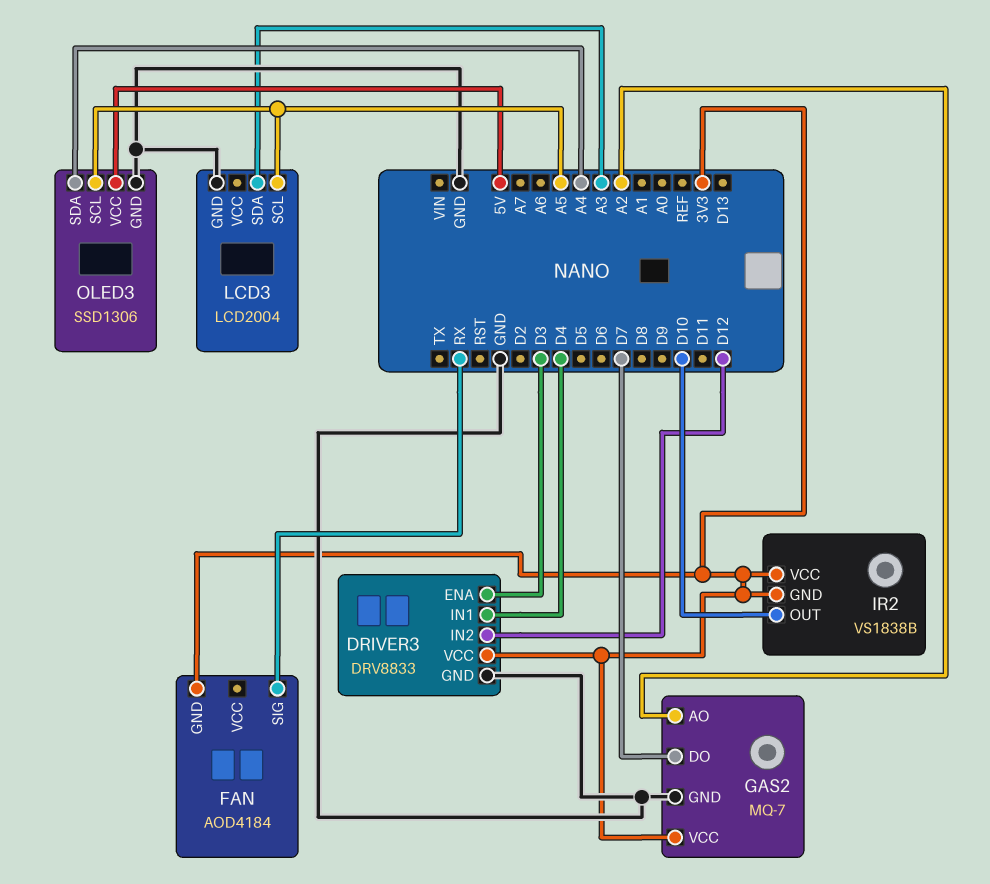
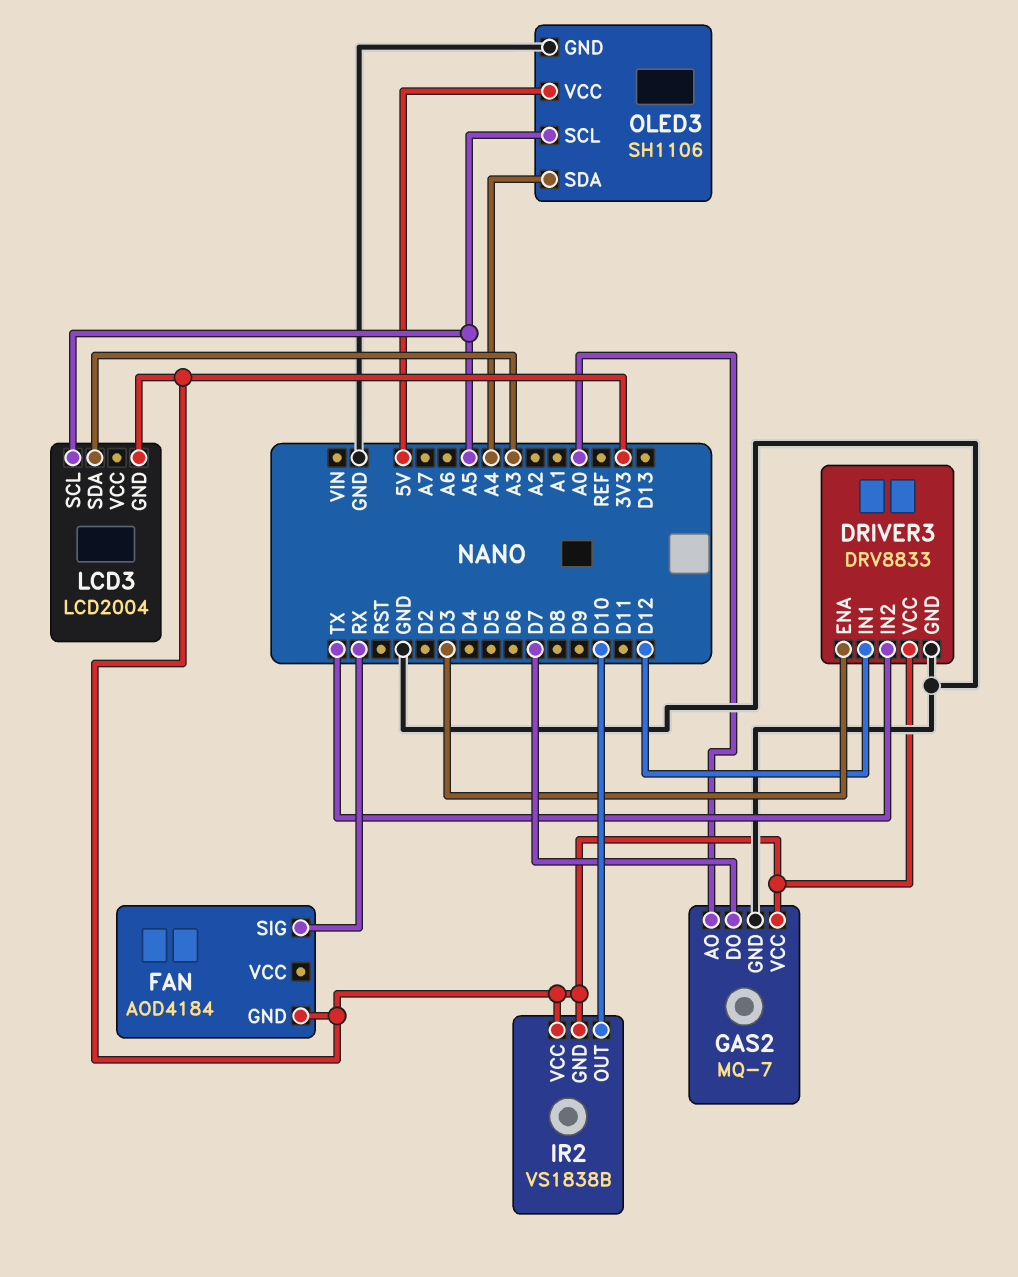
DRIVER3 pin IN1: D4 -> D12
DRIVER3 pin IN2: D12 -> TX
GAS2 pin AO: A2 -> A0
LCD3 pin GND: GND -> 3V3
OLED3: SSD1306 -> SH1106

